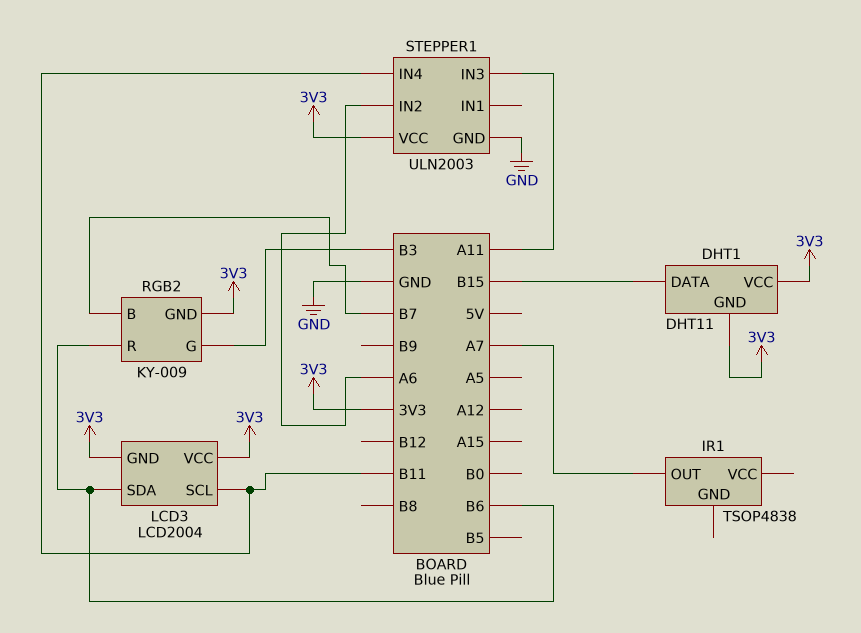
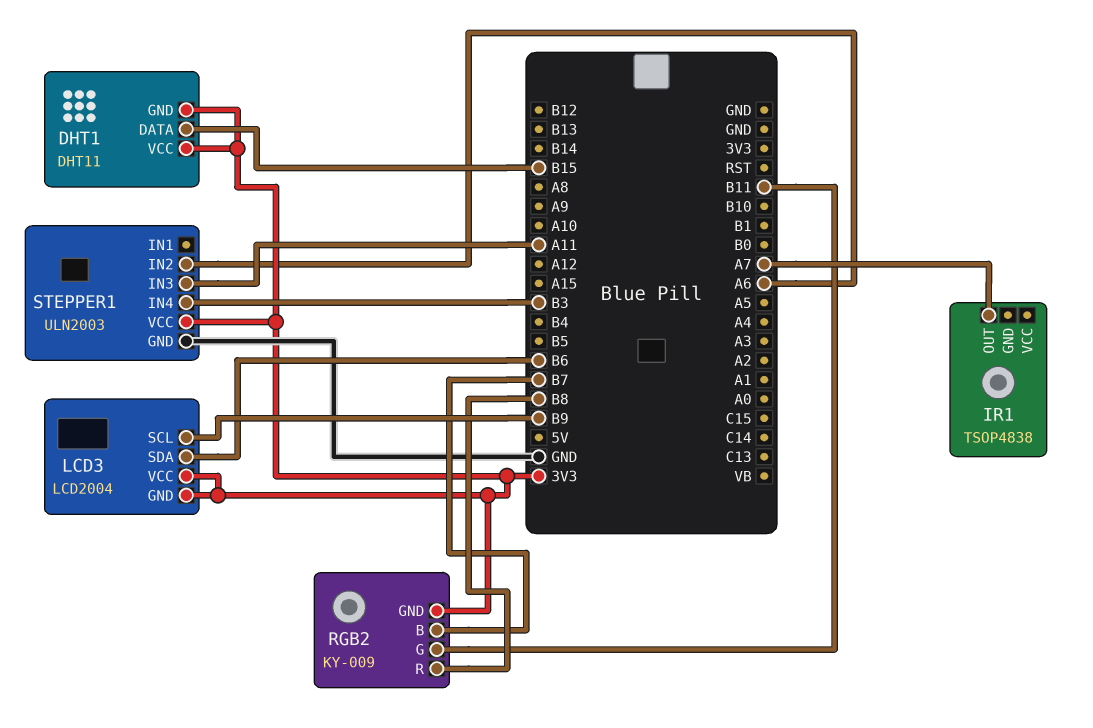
LCD3 pin SCL: B11 -> B9
RGB2 pin G: B3 -> B11
RGB2 pin R: B6 -> B8
STEPPER1 pin IN4: B11 -> B3

